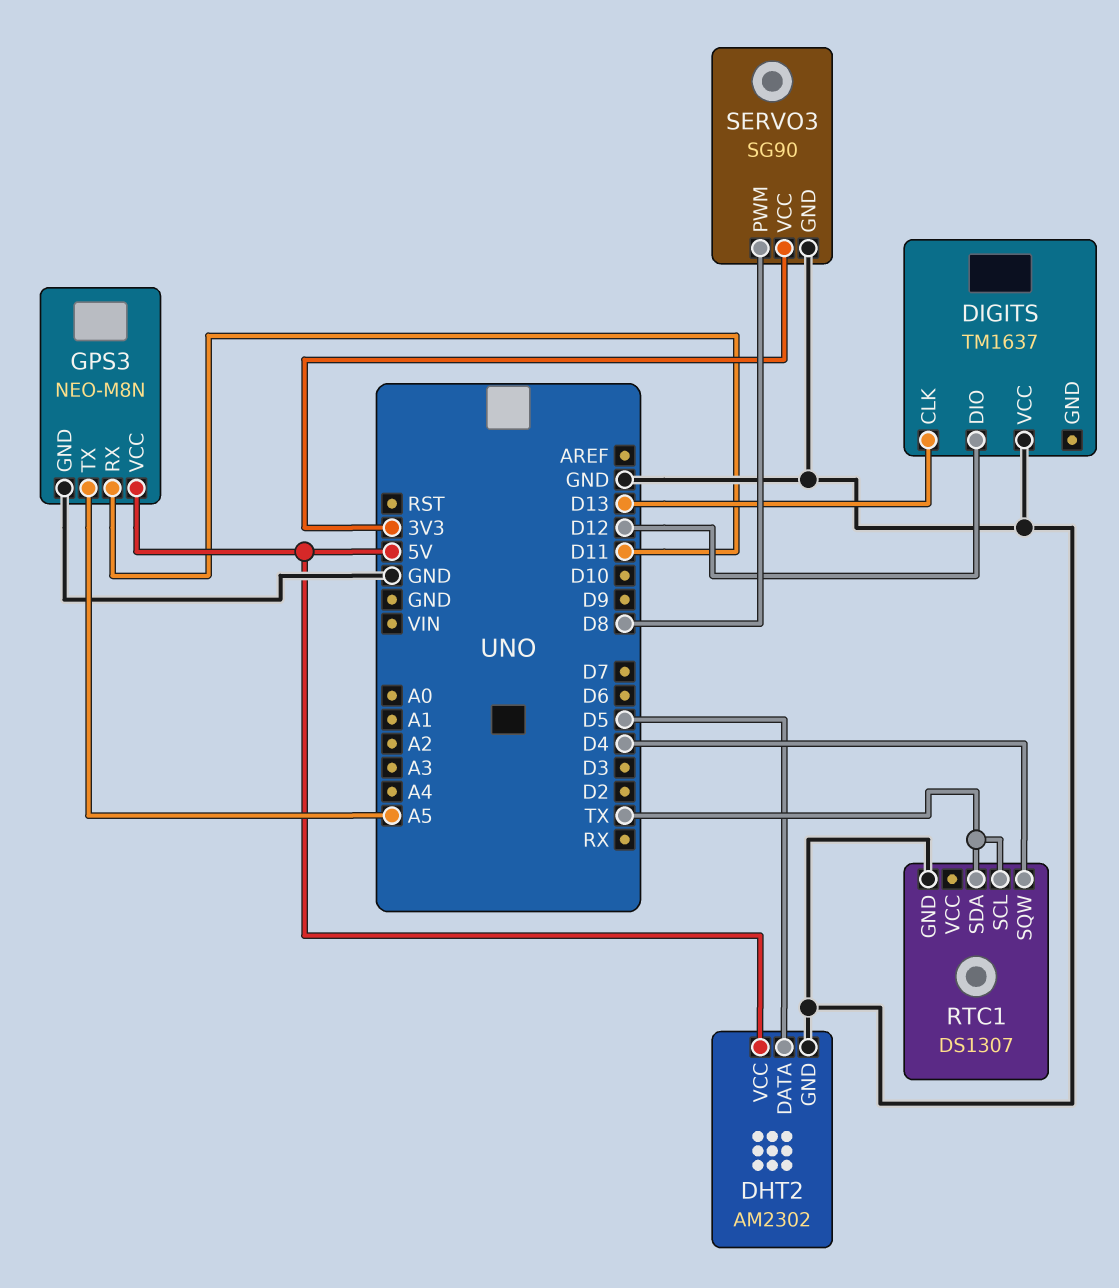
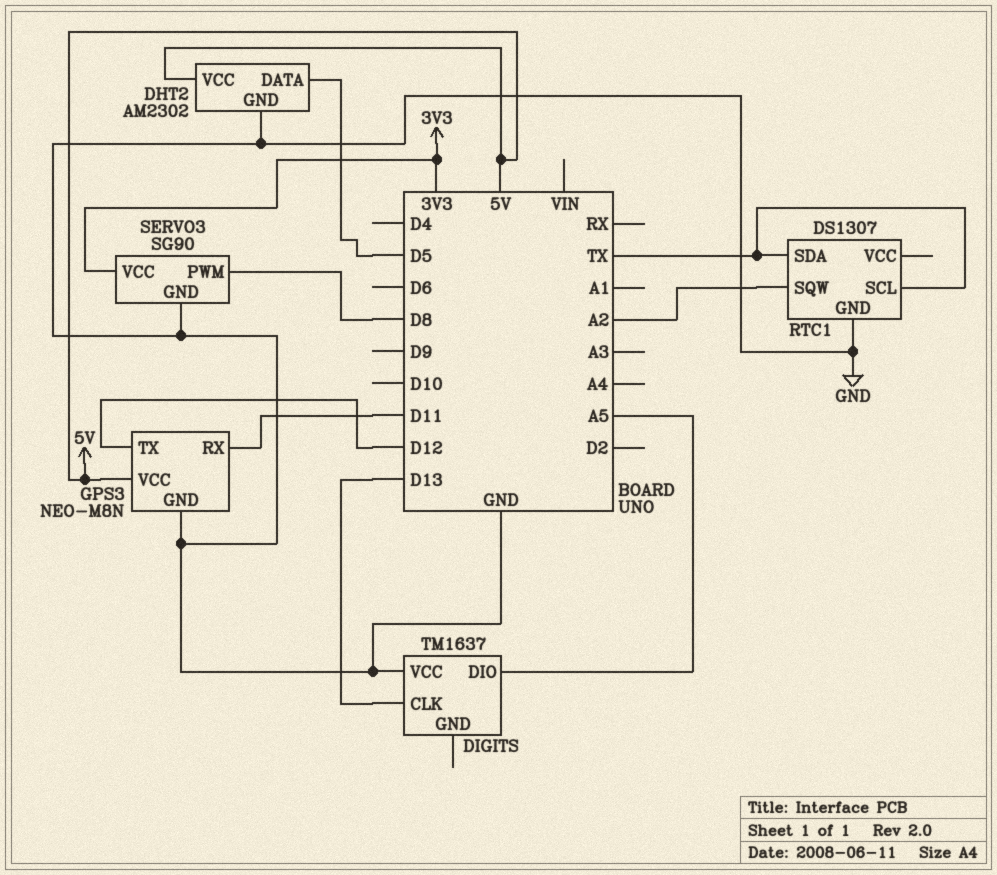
DIGITS pin DIO: D12 -> A5
GPS3 pin TX: A5 -> D12
RTC1 pin SQW: D4 -> A2

